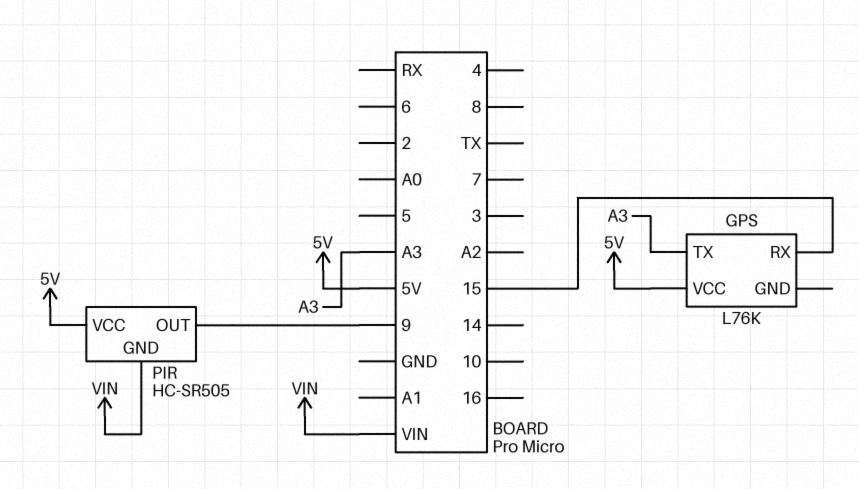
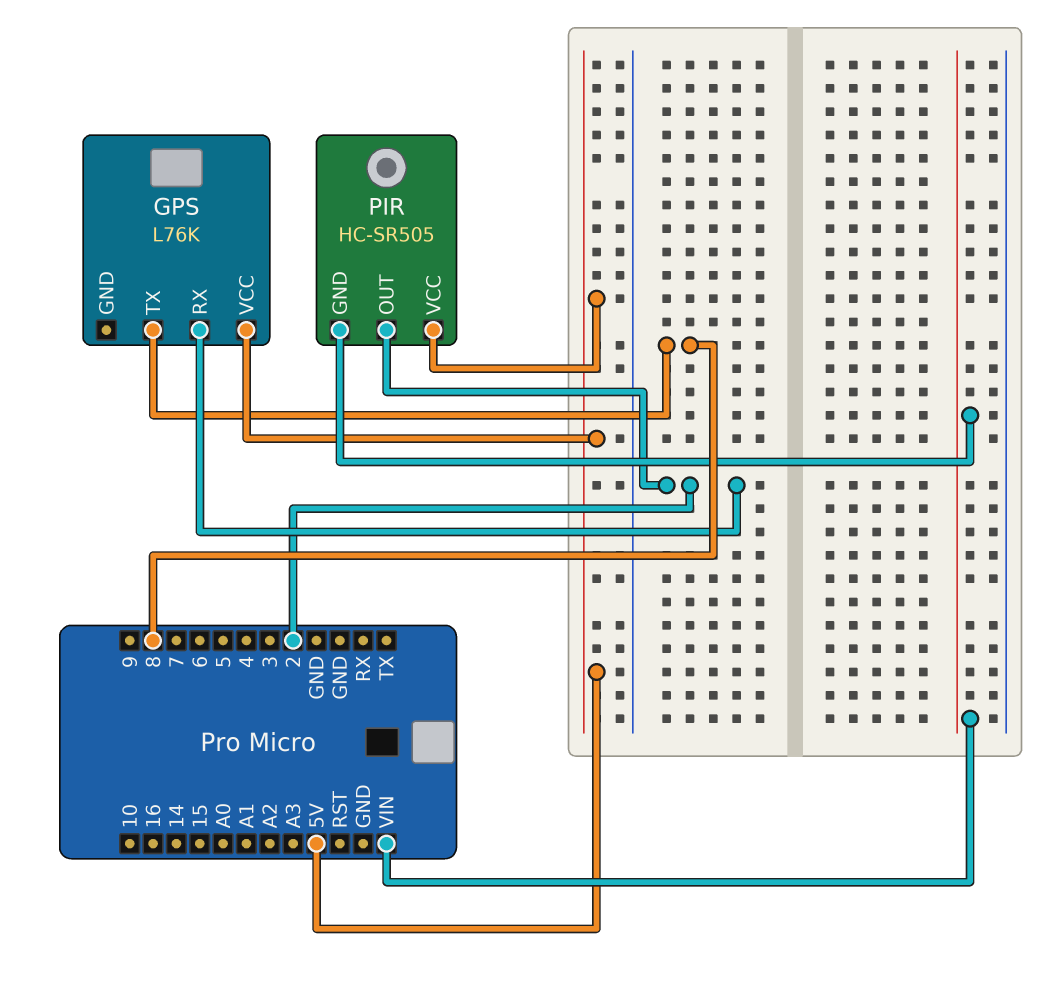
GPS pin RX: 15 -> 2
GPS pin TX: A3 -> 8
PIR pin OUT: 9 -> 2

